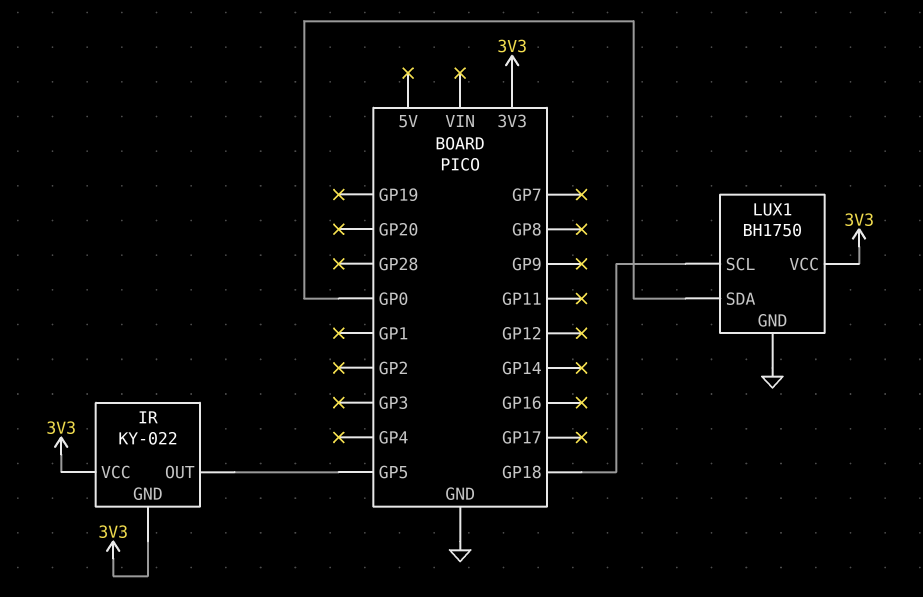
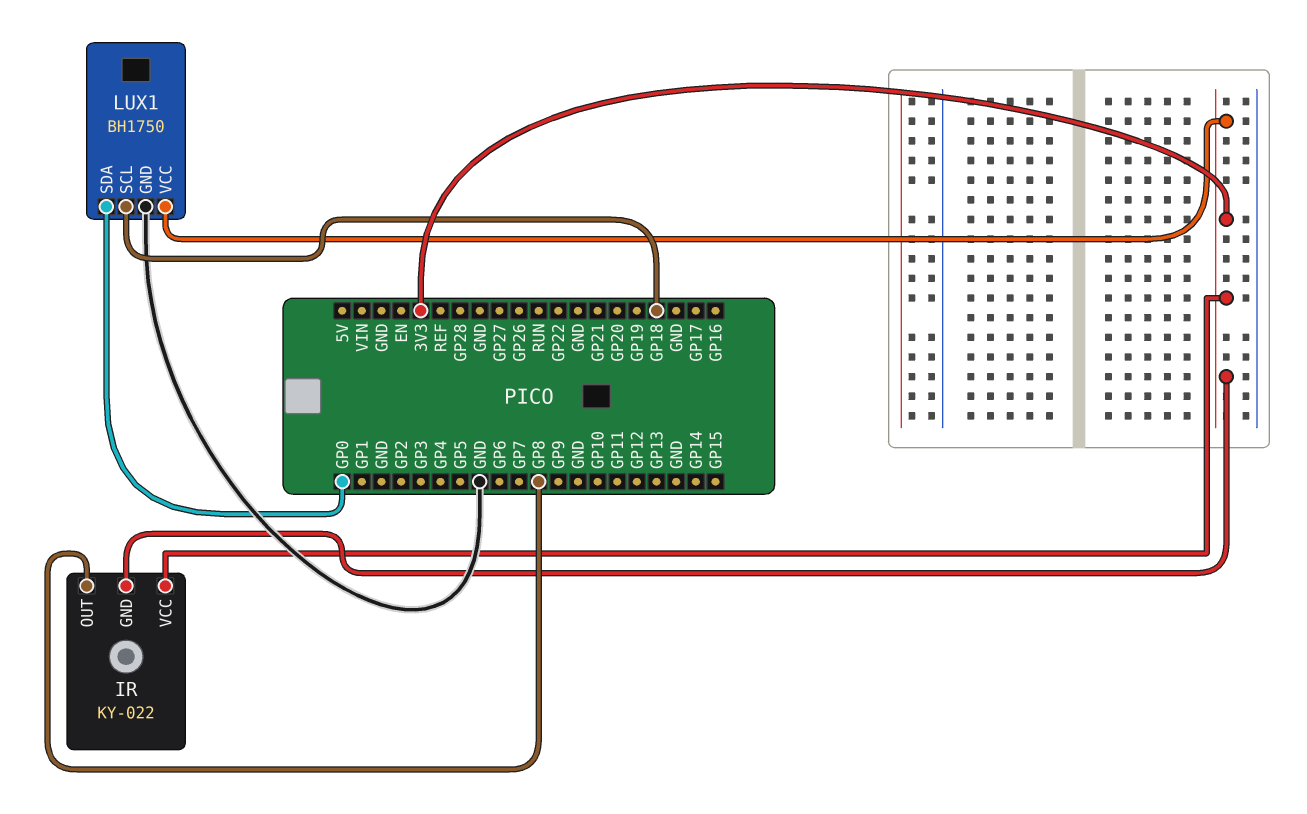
IR pin OUT: GP5 -> GP8

